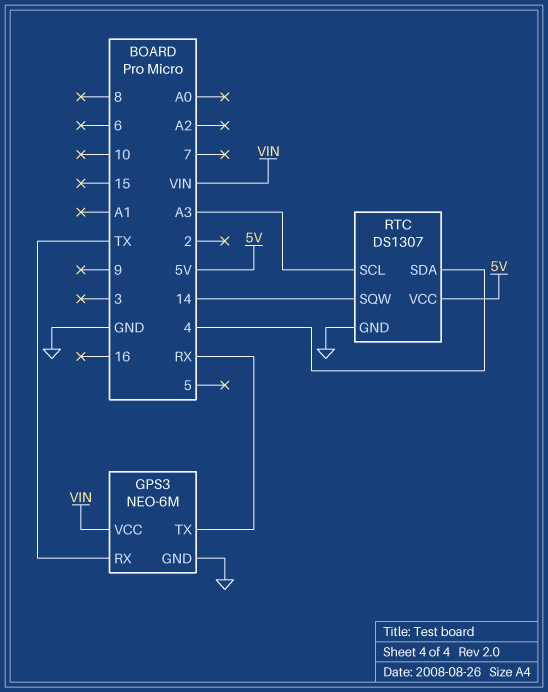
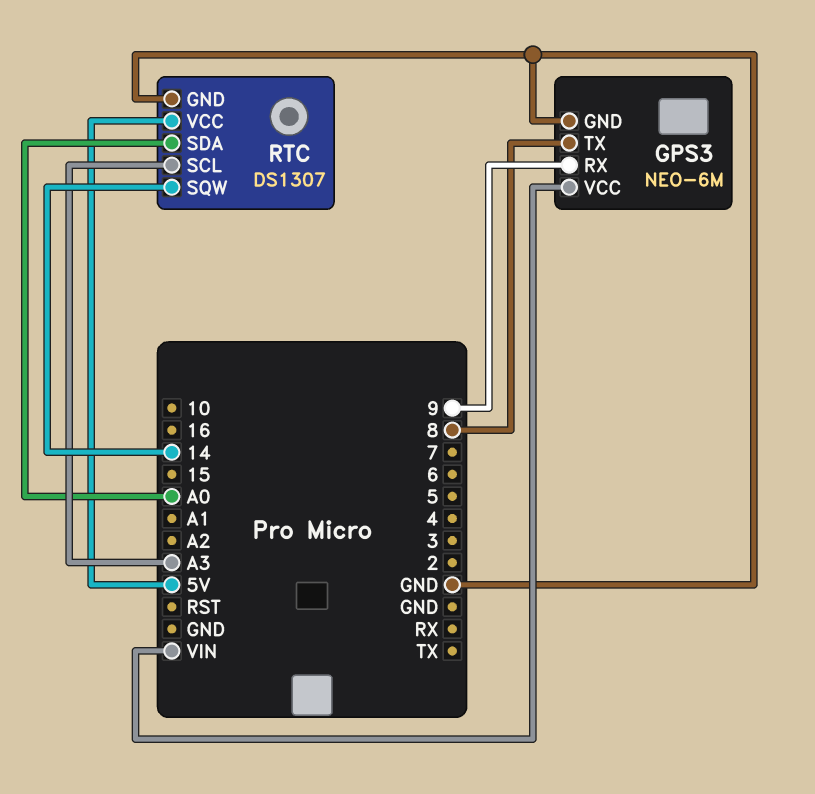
GPS3 pin RX: TX -> 9
GPS3 pin TX: RX -> 8
RTC pin SDA: 4 -> A0

